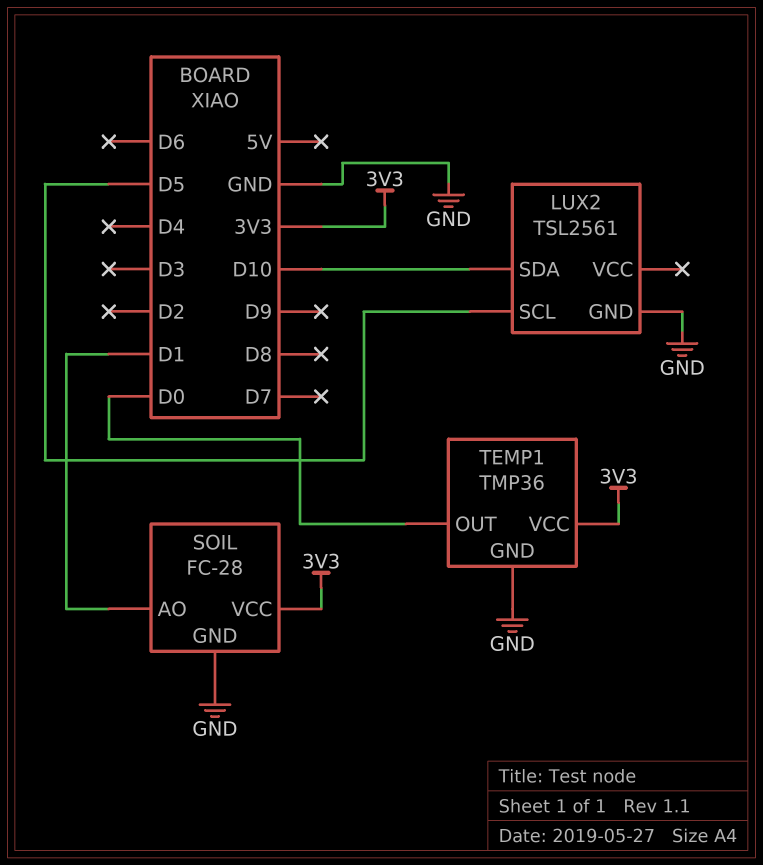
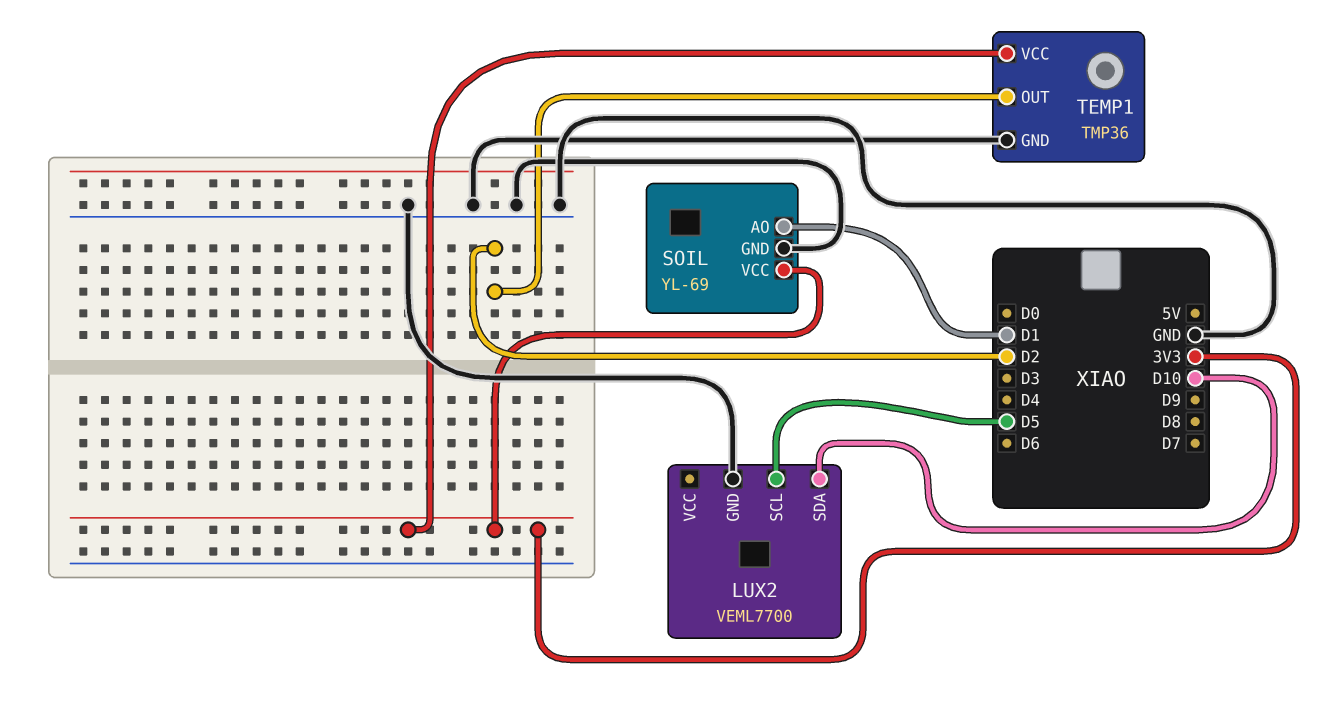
LUX2: TSL2561 -> VEML7700
SOIL: FC-28 -> YL-69
TEMP1 pin OUT: D0 -> D2

